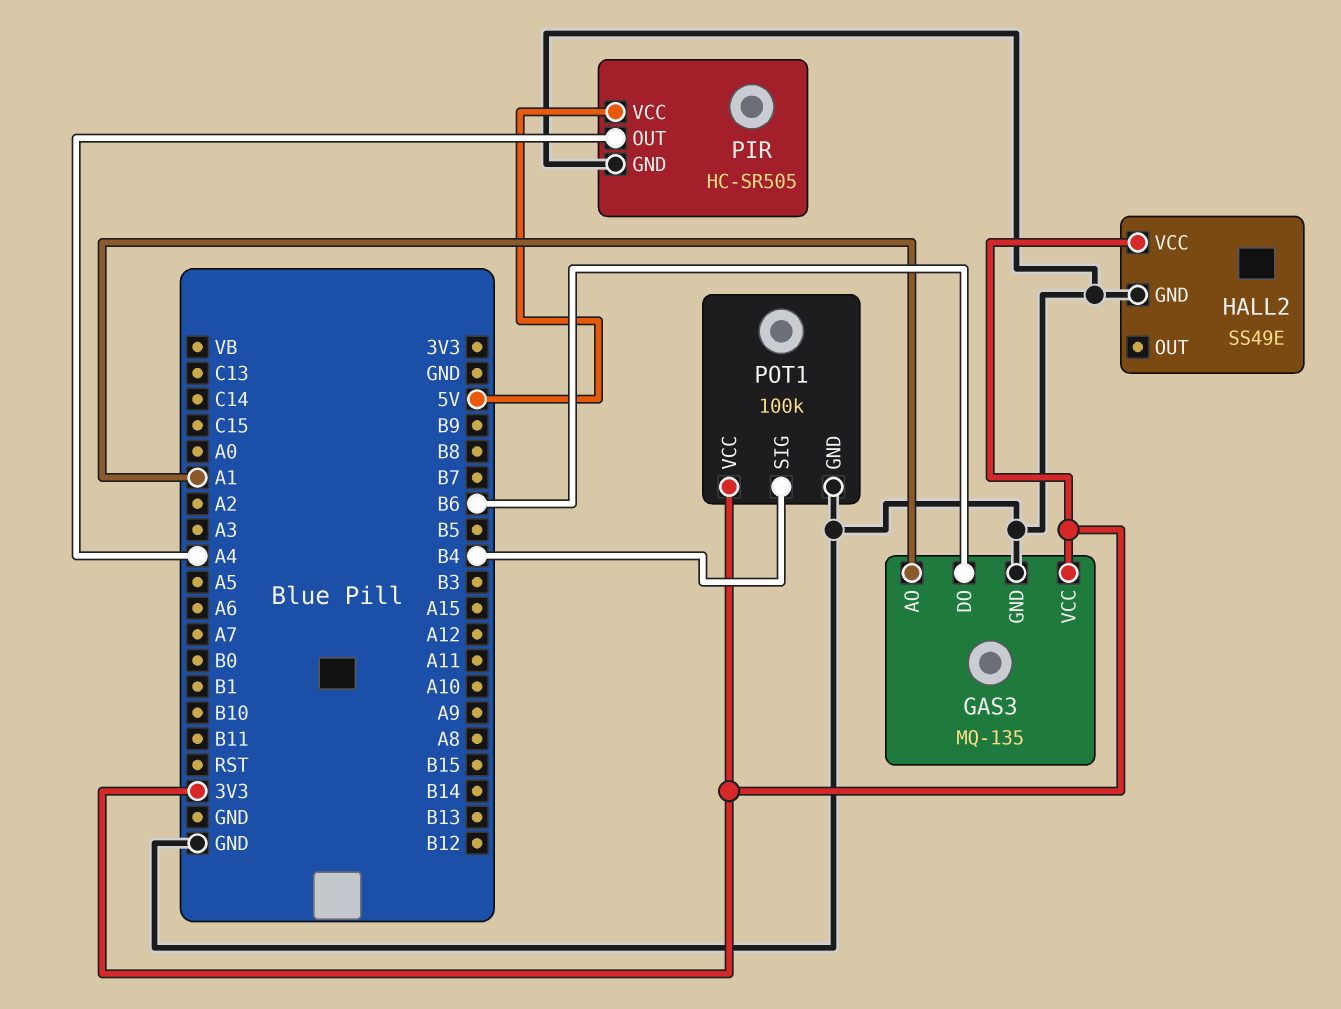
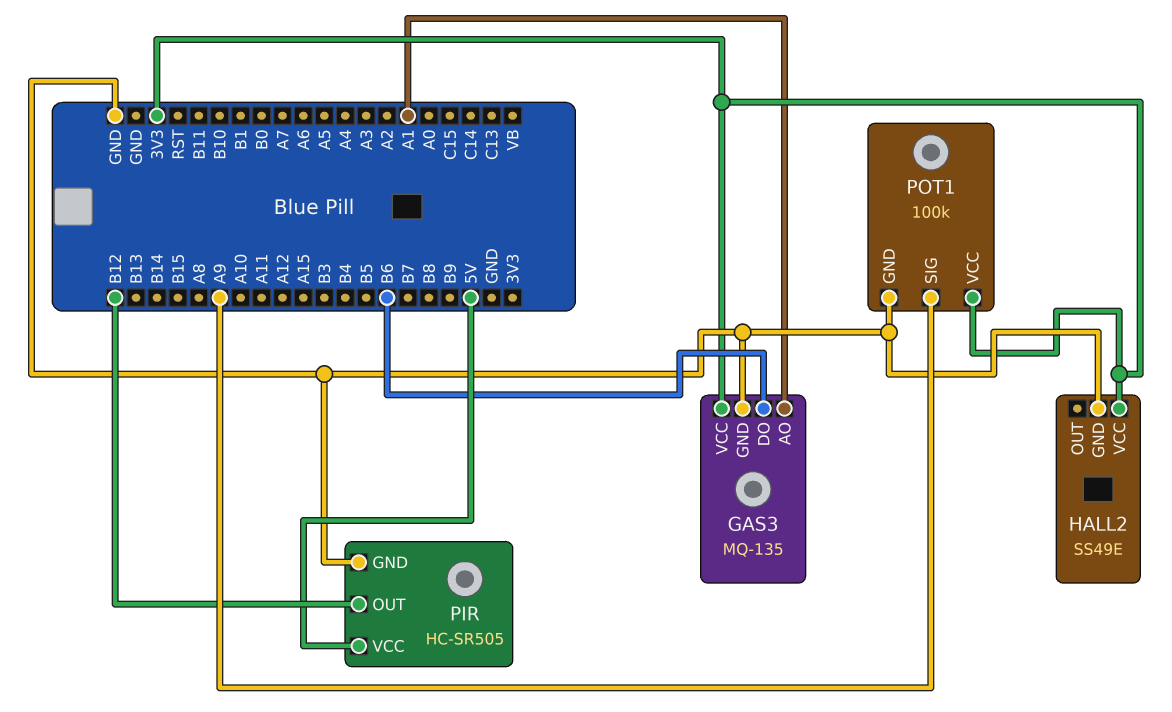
PIR pin OUT: A4 -> B12
POT1 pin SIG: B4 -> A9

